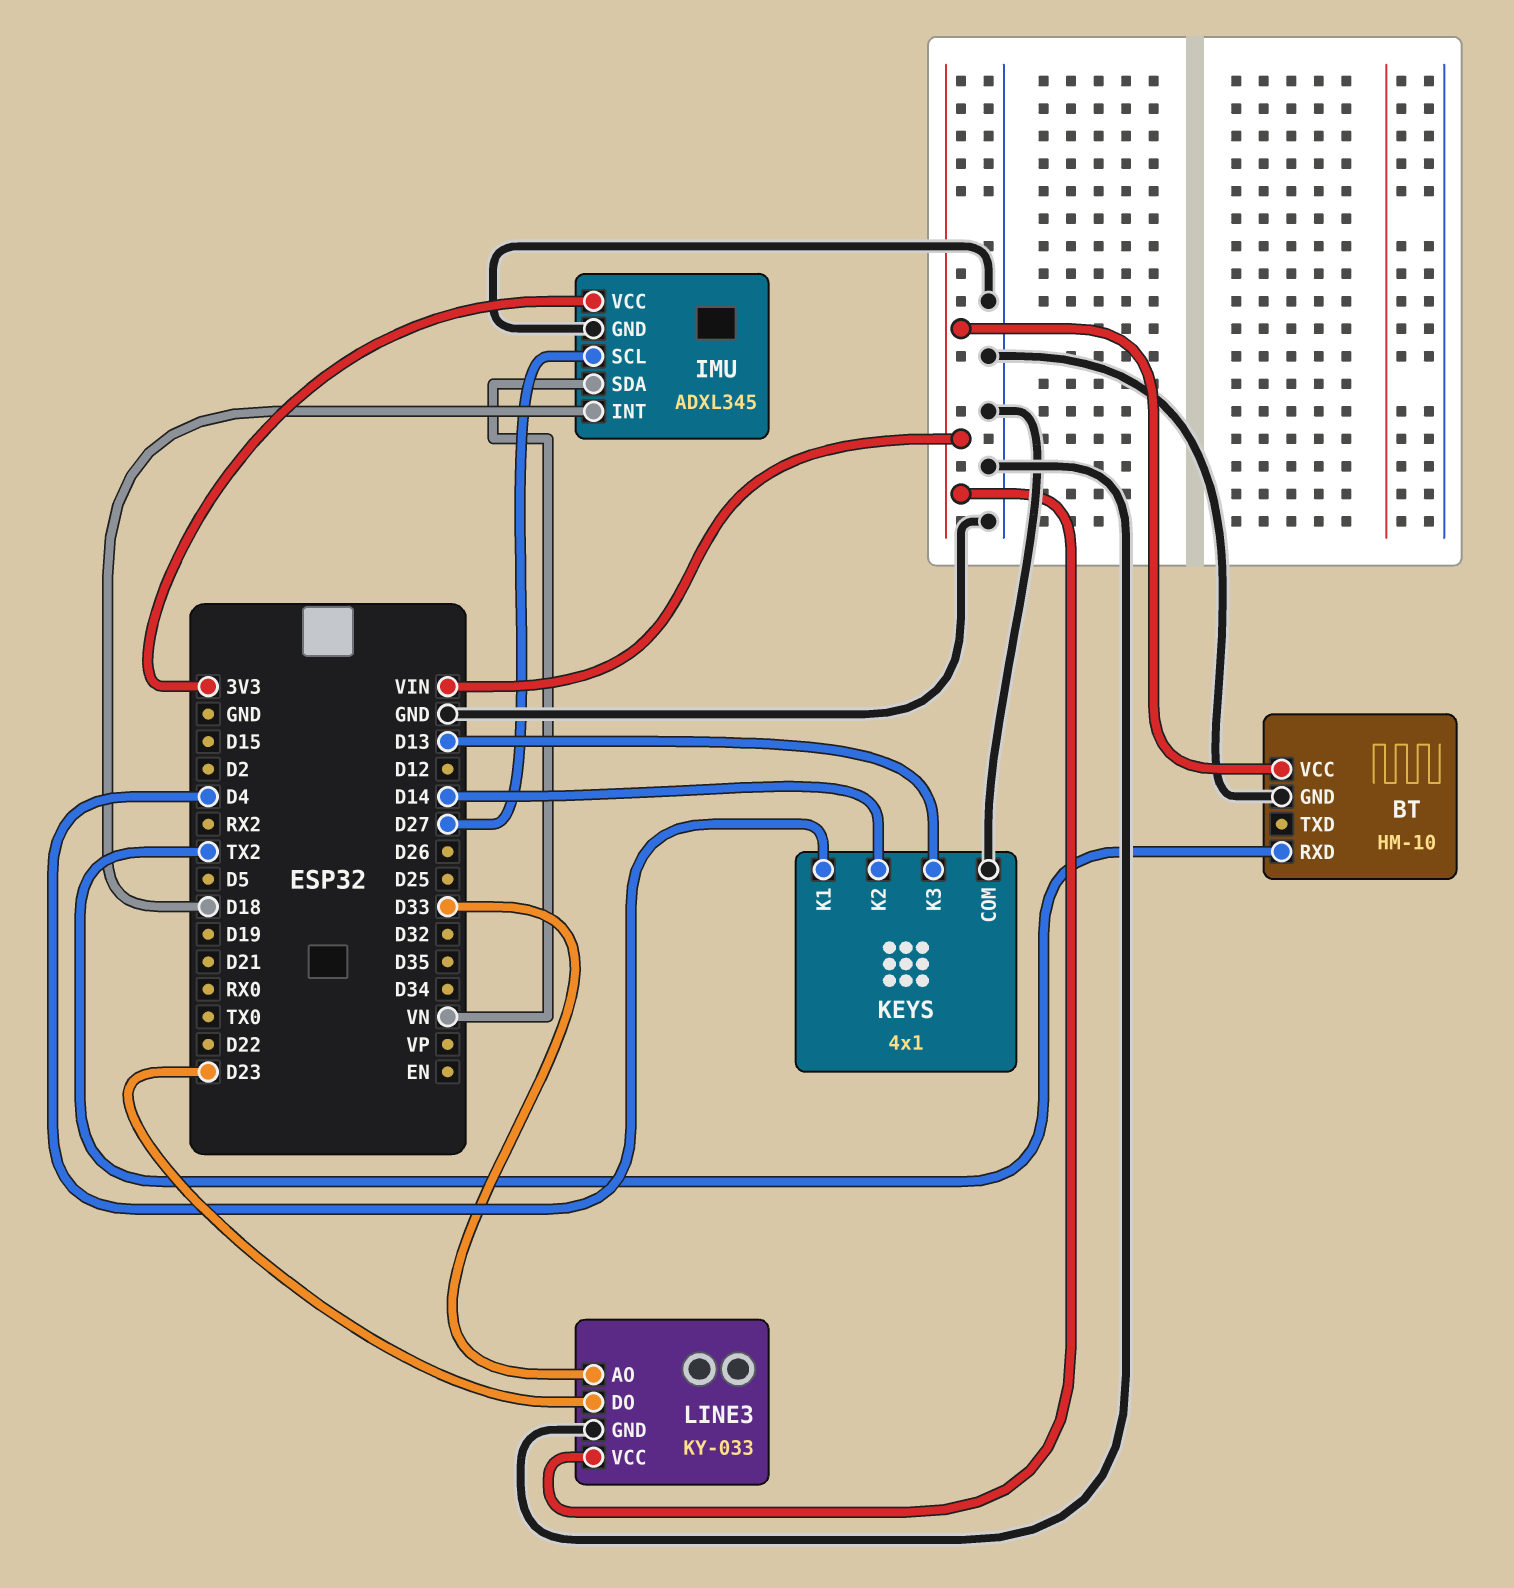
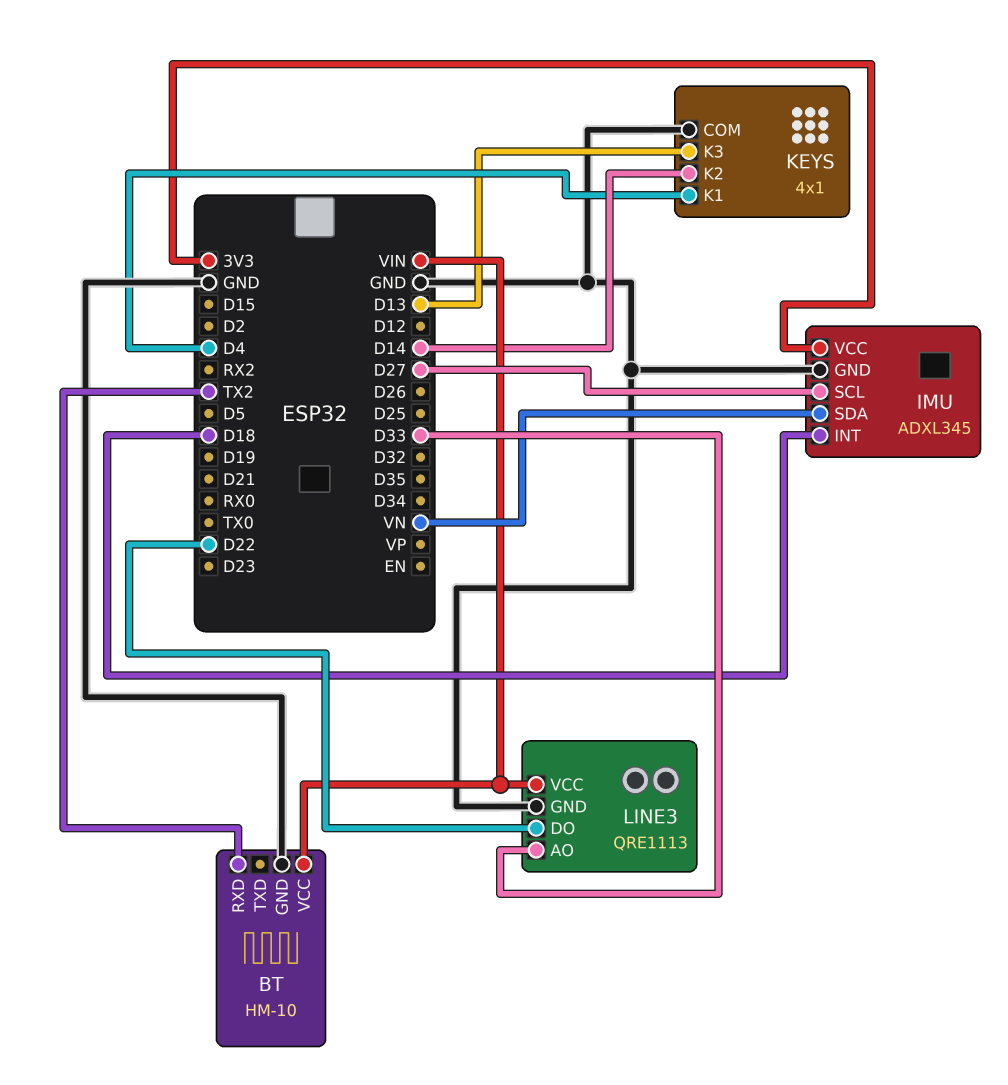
LINE3: KY-033 -> QRE1113
LINE3 pin DO: D23 -> D22

